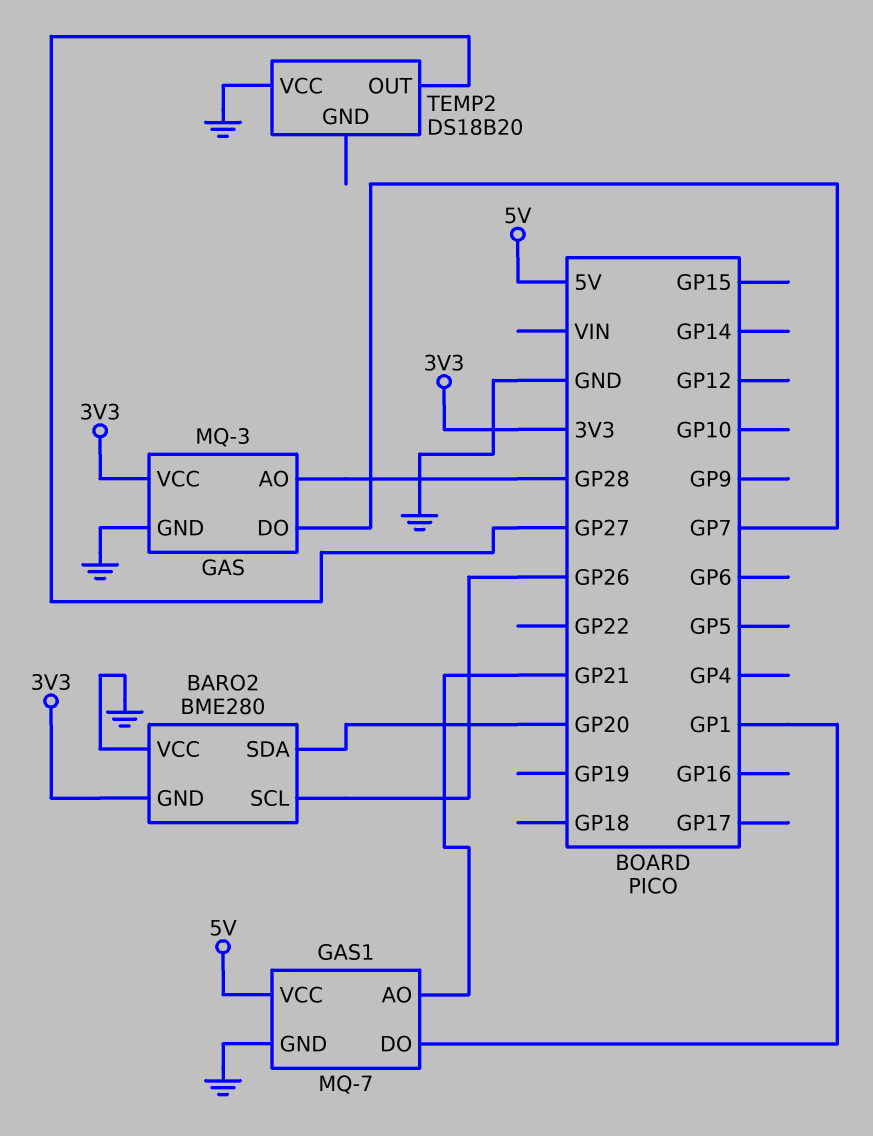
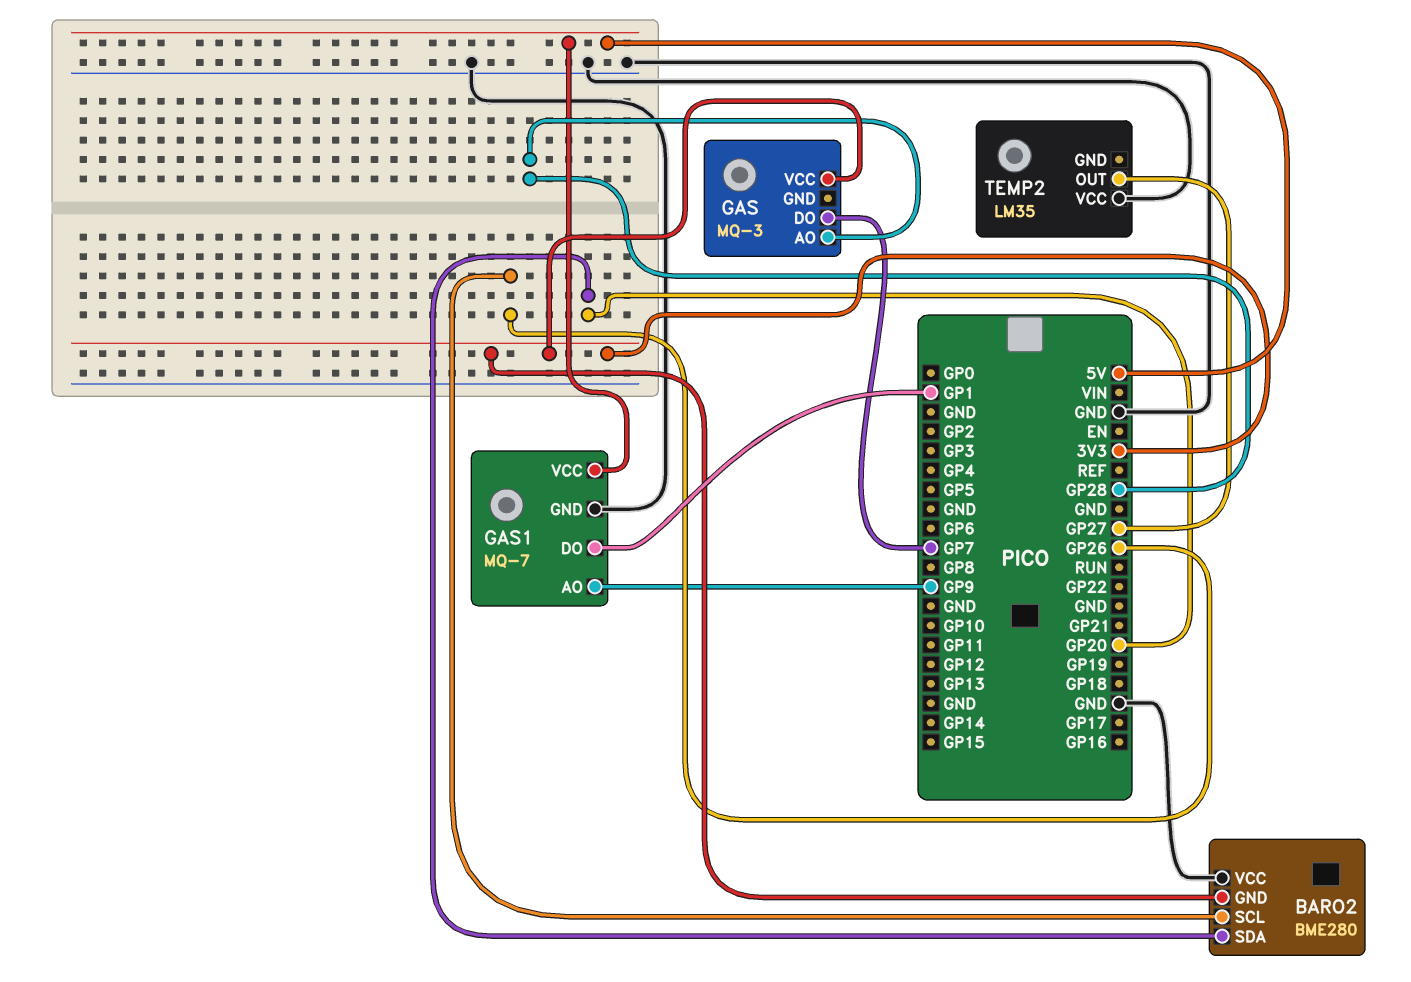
GAS pin GND: GND -> none
GAS1 pin AO: GP21 -> GP9
TEMP2: DS18B20 -> LM35

